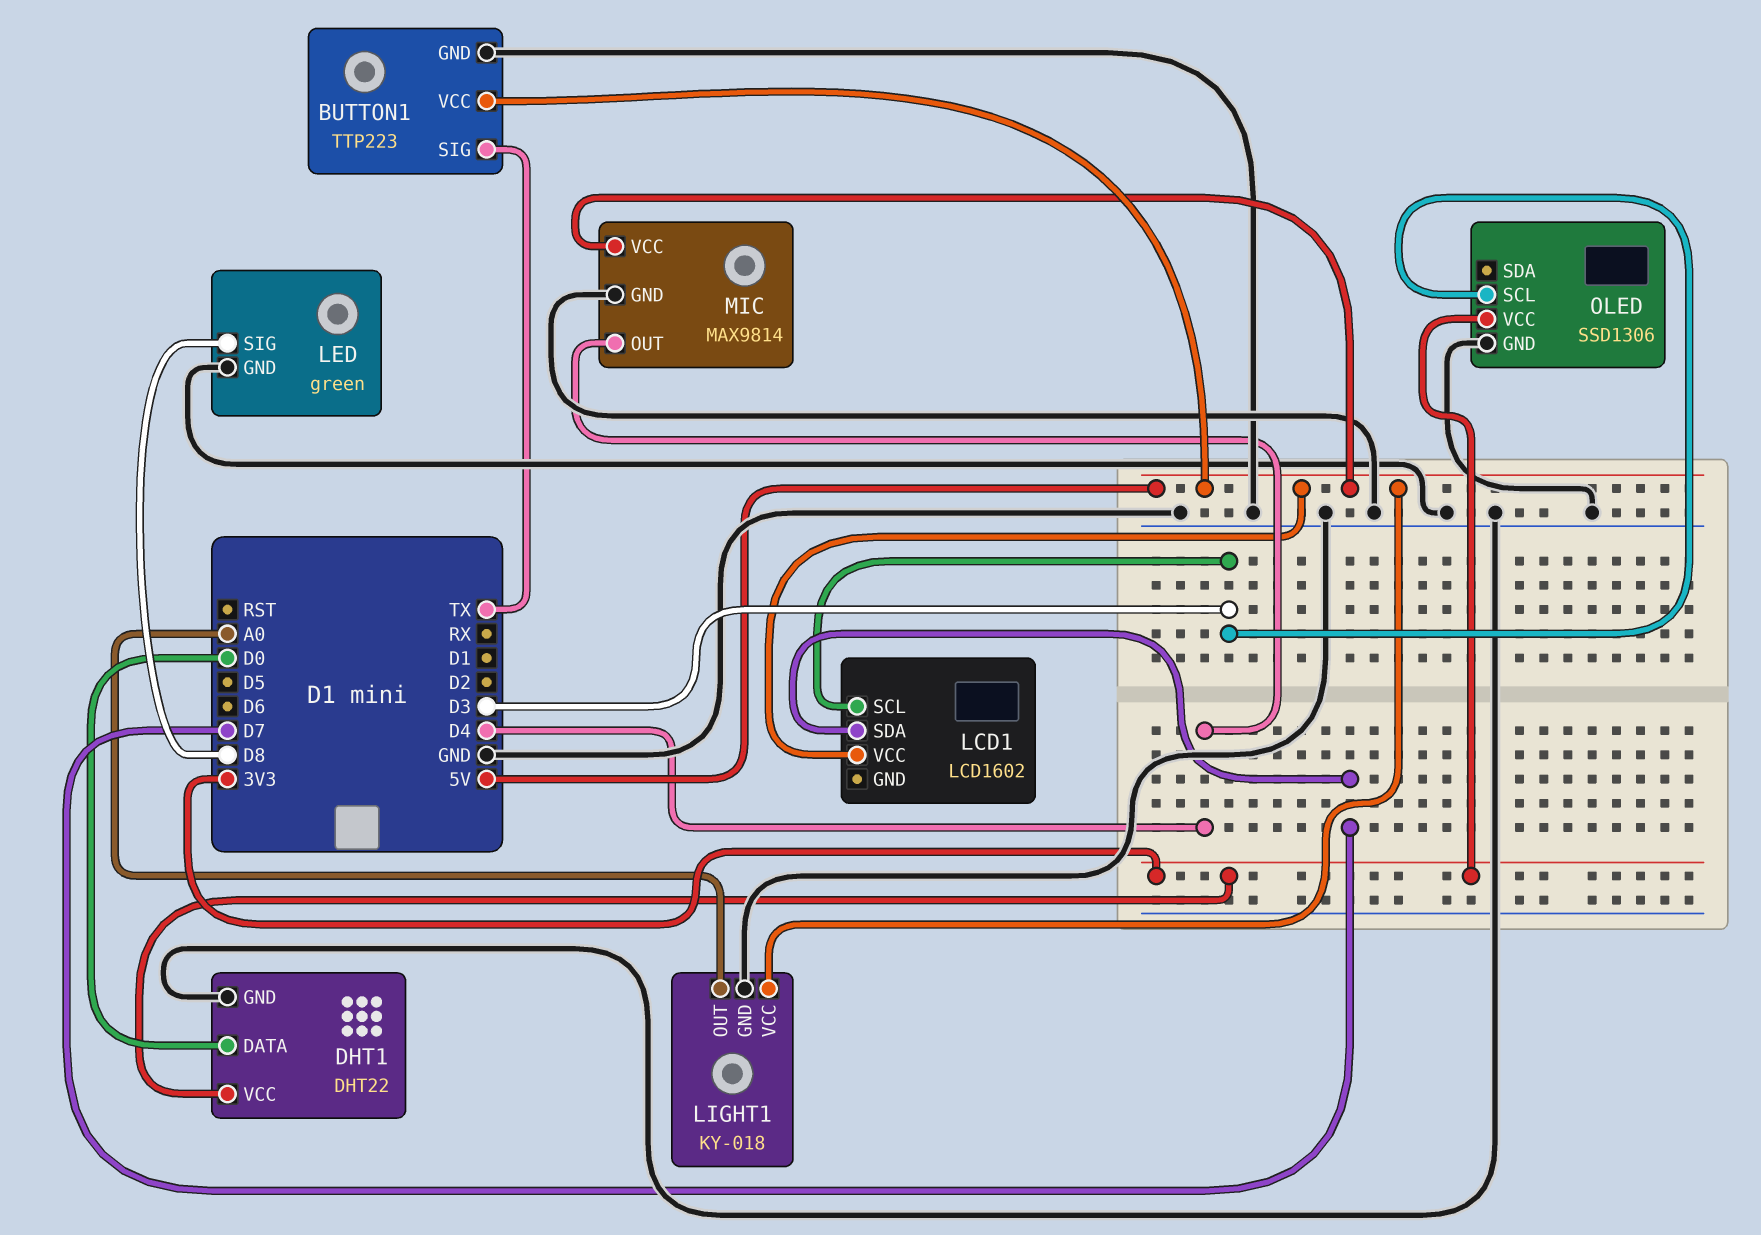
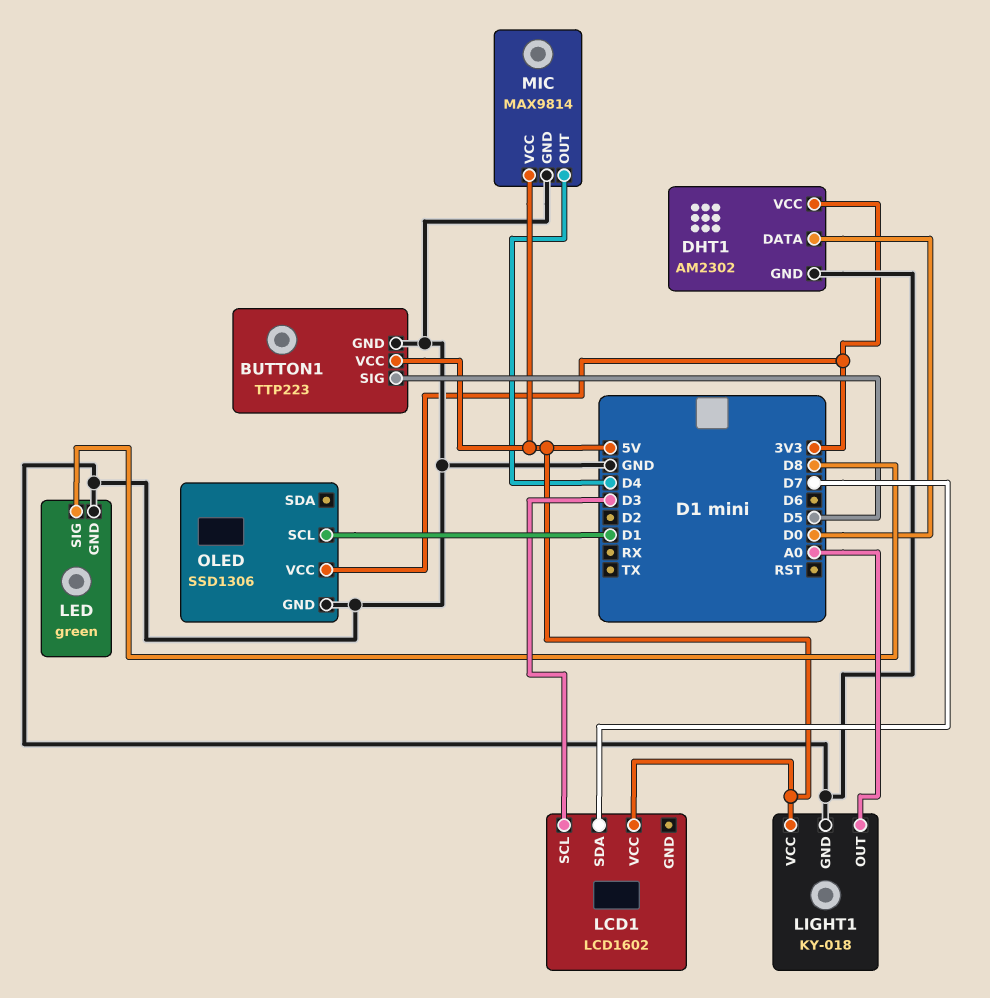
BUTTON1 pin SIG: TX -> D5
DHT1: DHT22 -> AM2302
OLED pin SCL: D3 -> D1

